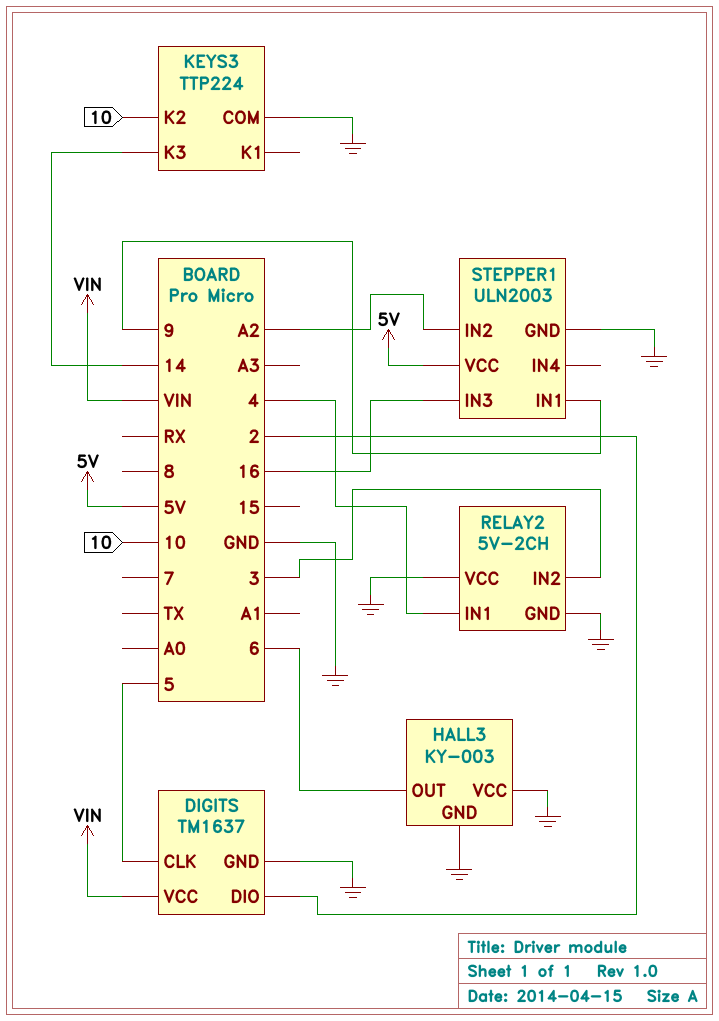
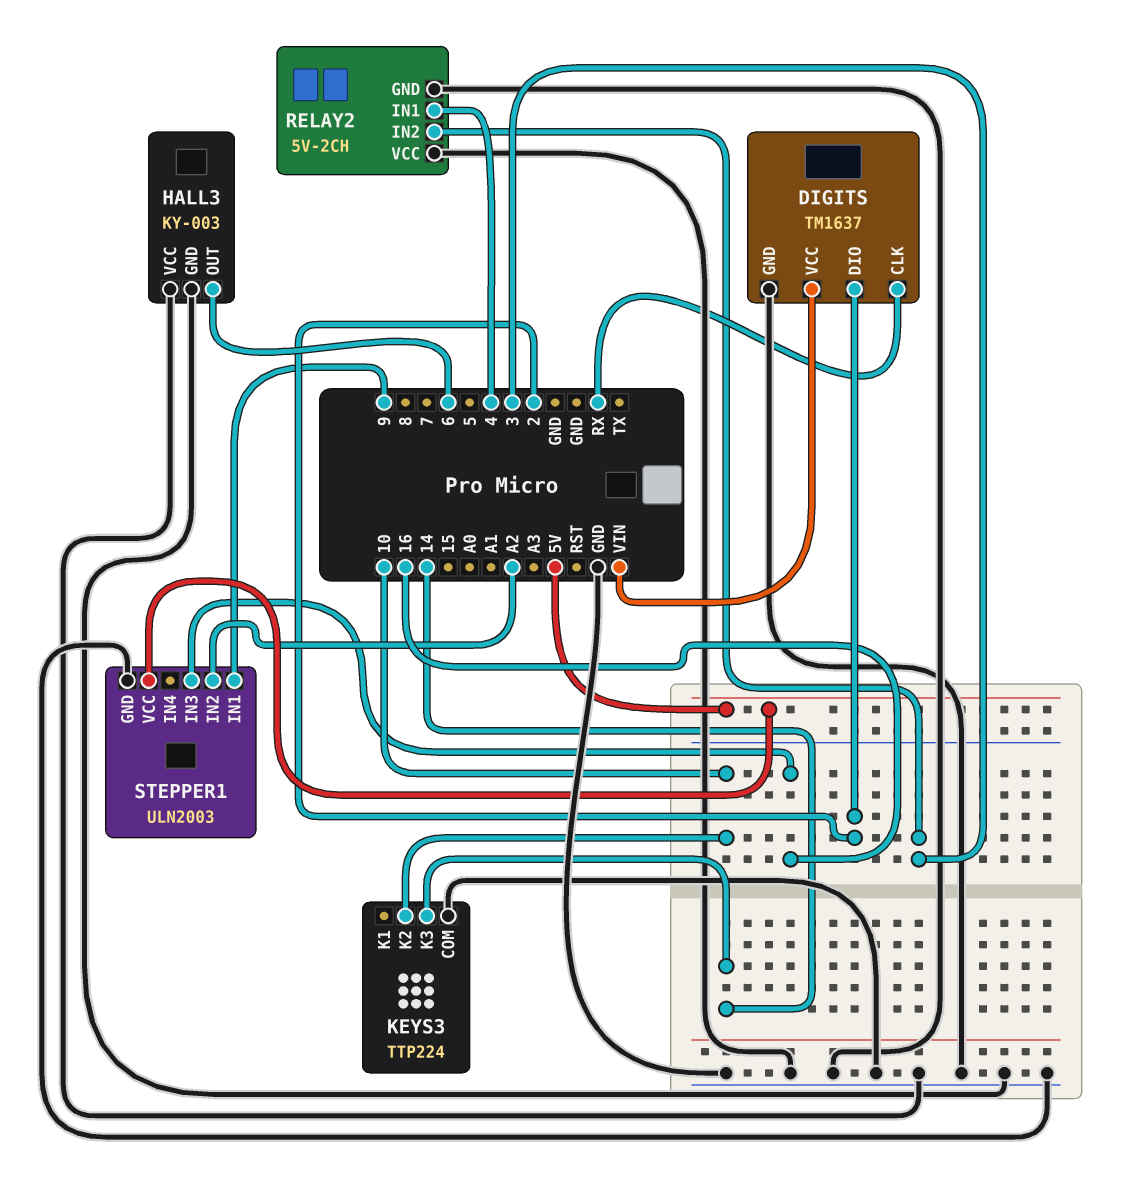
DIGITS pin CLK: 5 -> RX

